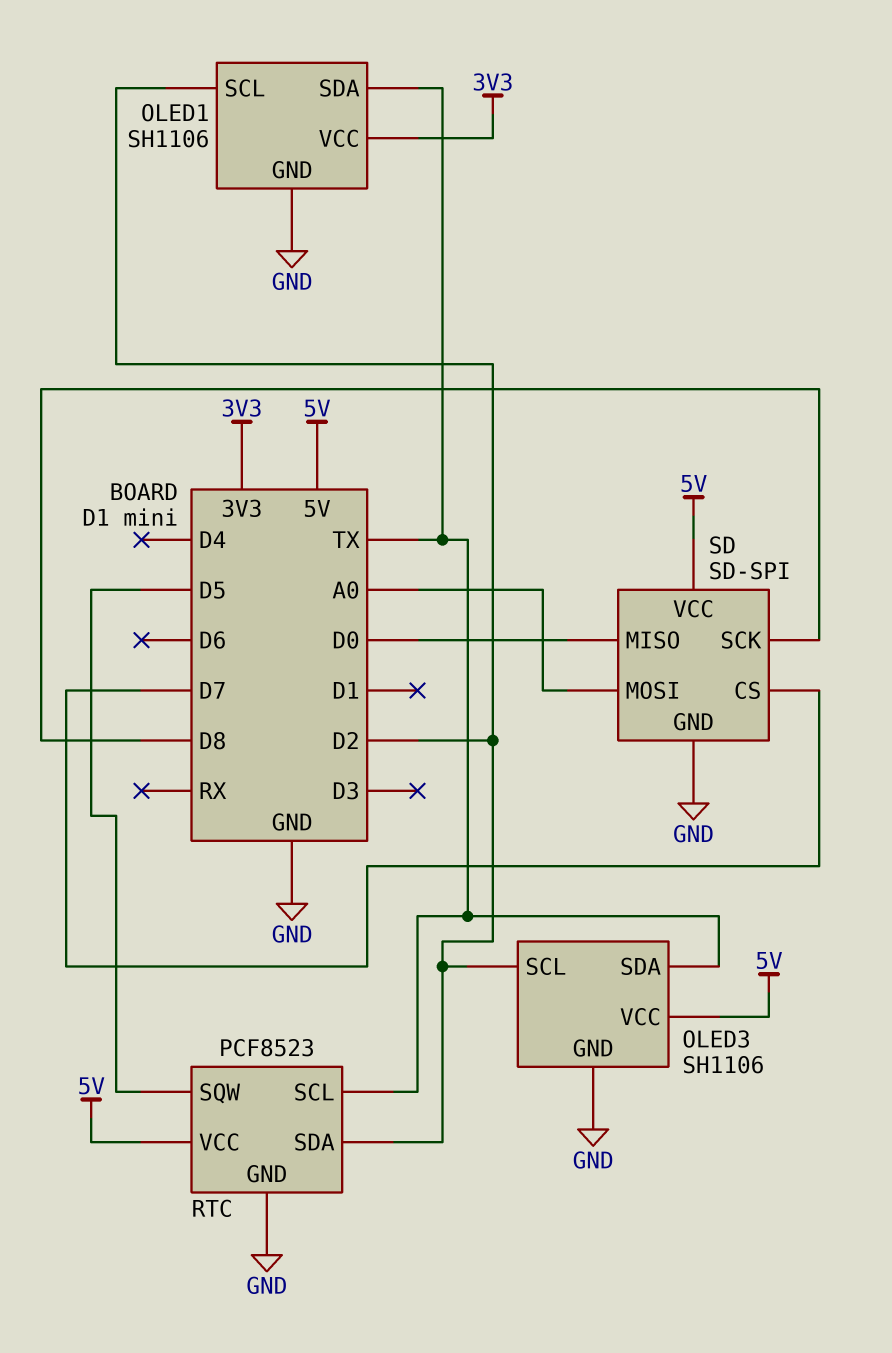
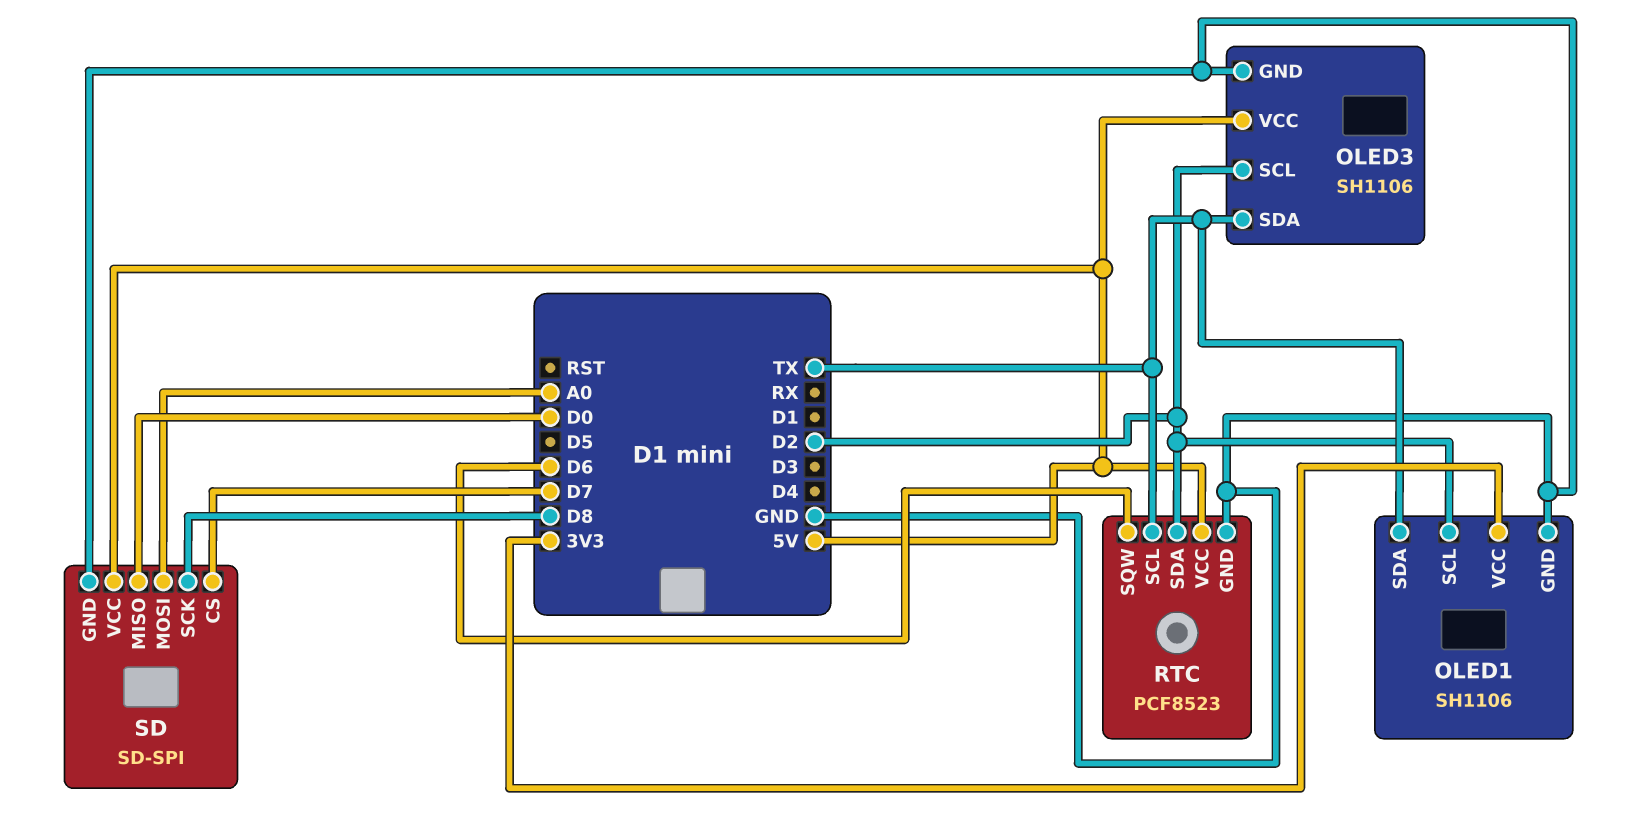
RTC pin SQW: D5 -> D6

